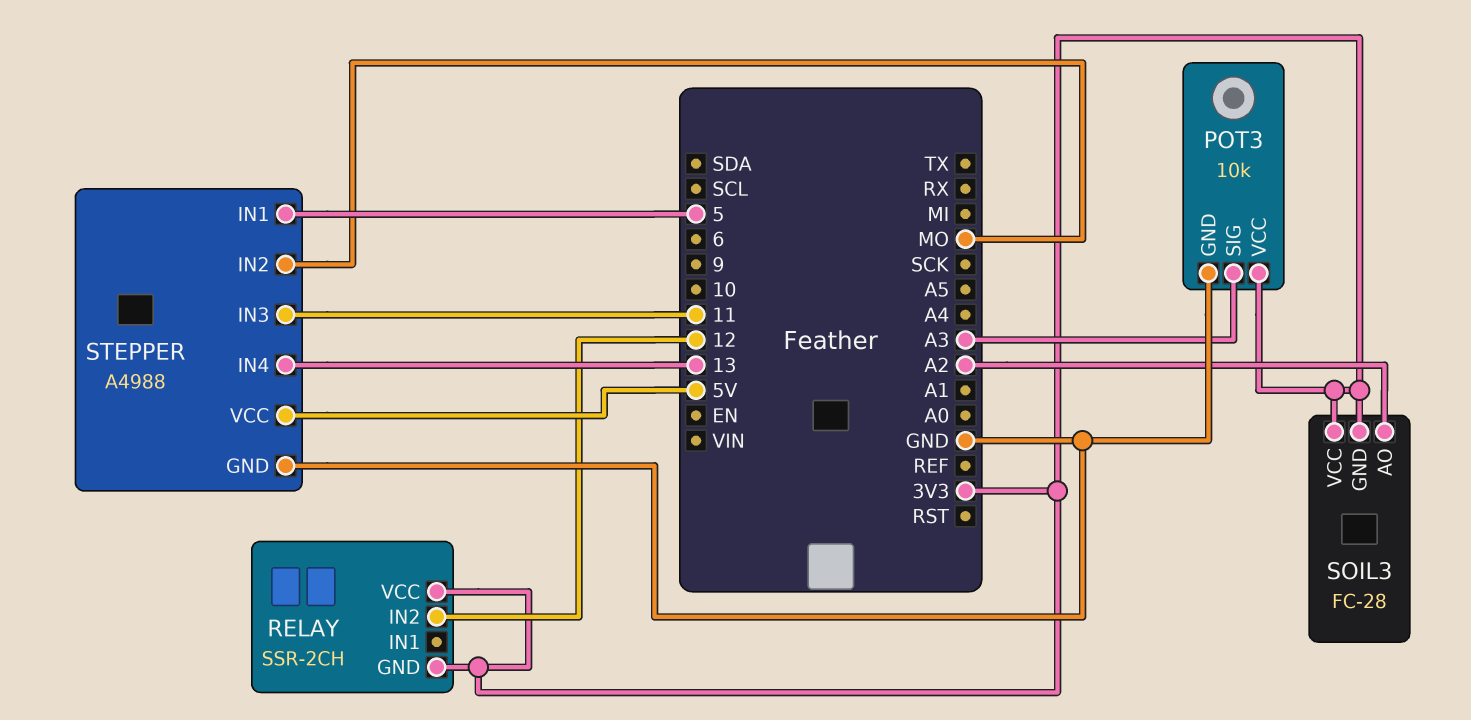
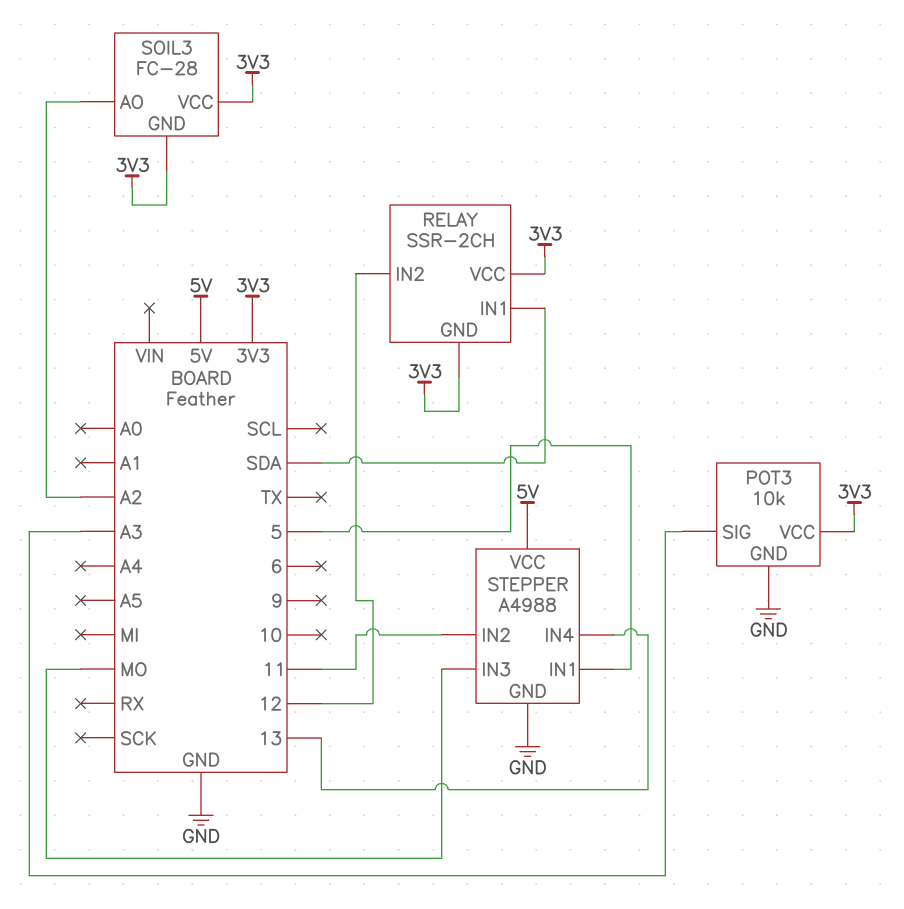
RELAY pin IN1: none -> SDA
STEPPER pin IN2: MO -> 11
STEPPER pin IN3: 11 -> MO

